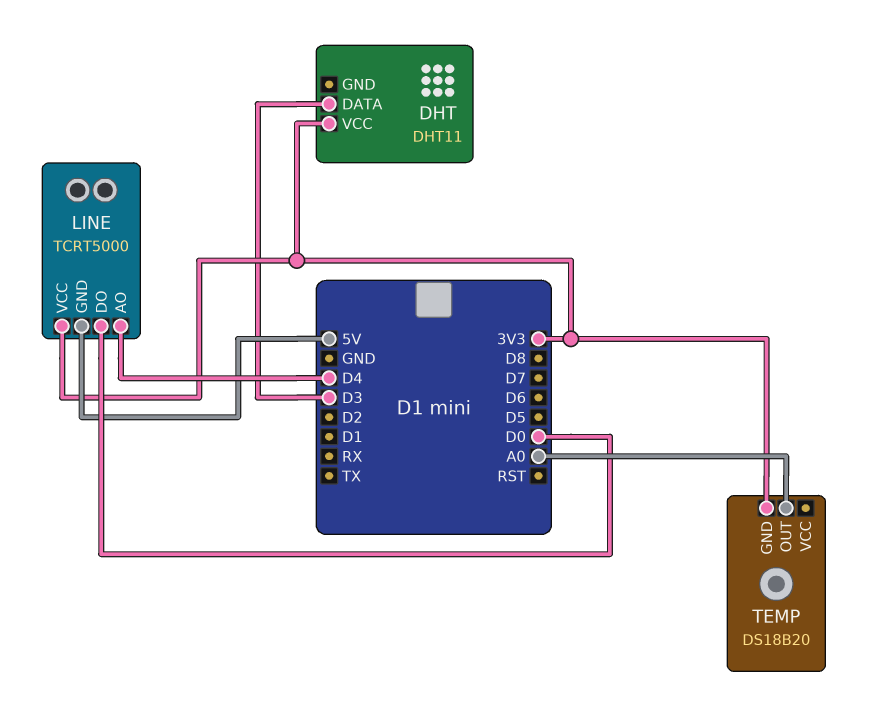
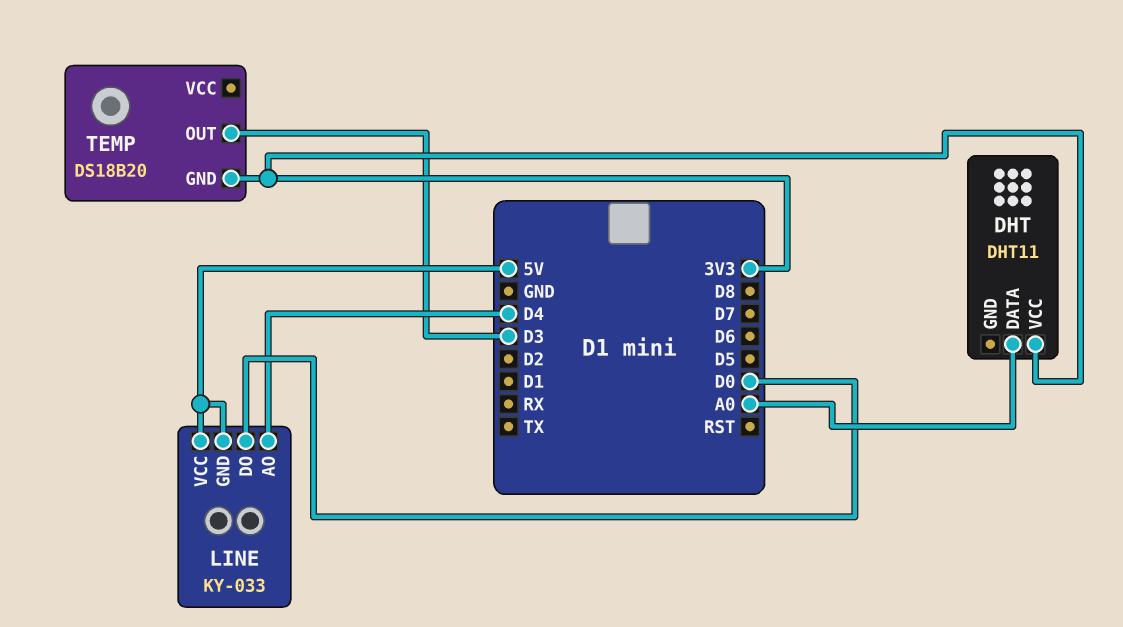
DHT pin DATA: D3 -> A0
LINE: TCRT5000 -> KY-033
LINE pin VCC: 3V3 -> 5V
TEMP pin OUT: A0 -> D3

